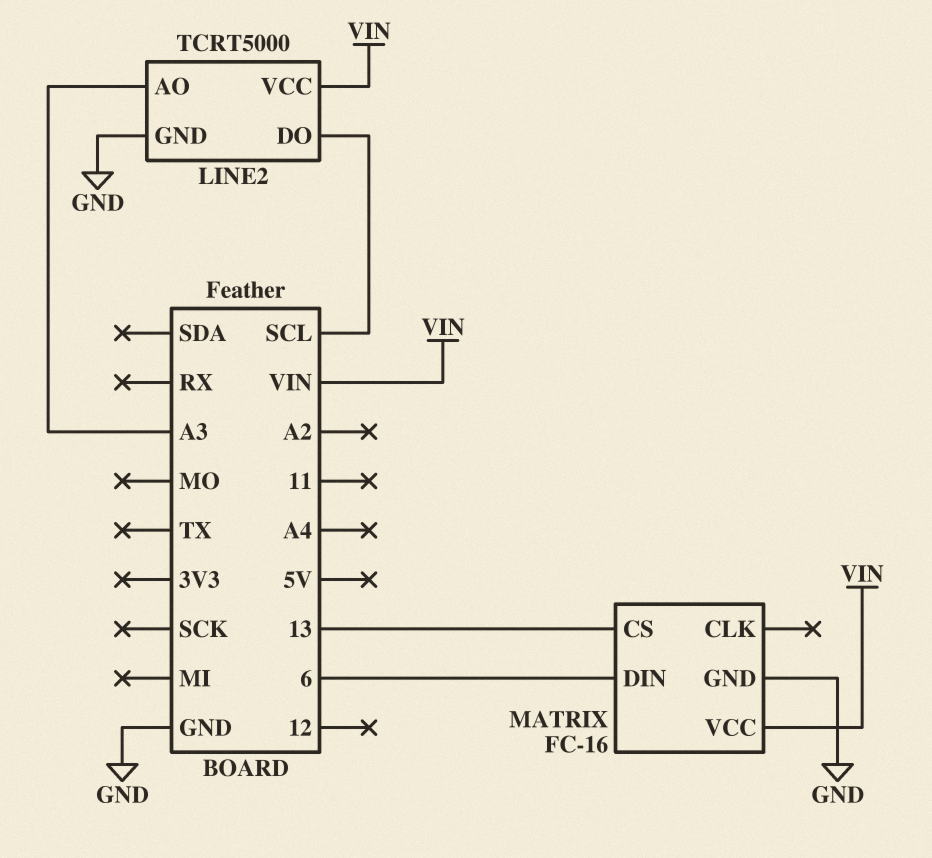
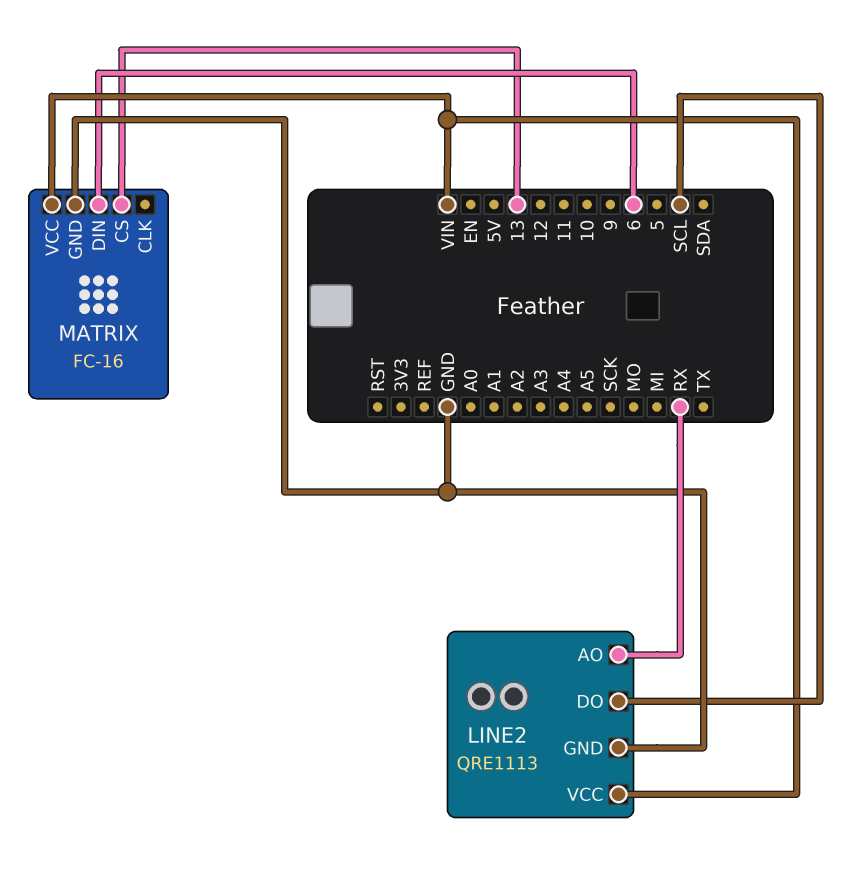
LINE2: TCRT5000 -> QRE1113
LINE2 pin AO: A3 -> RX

